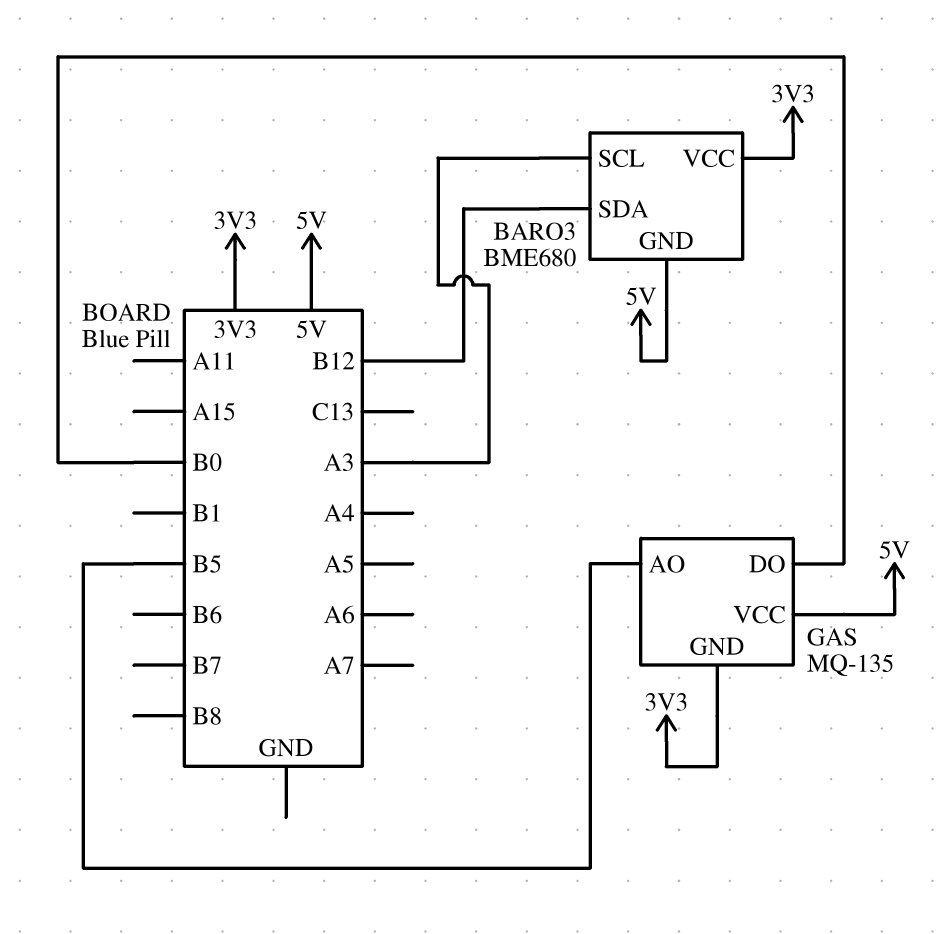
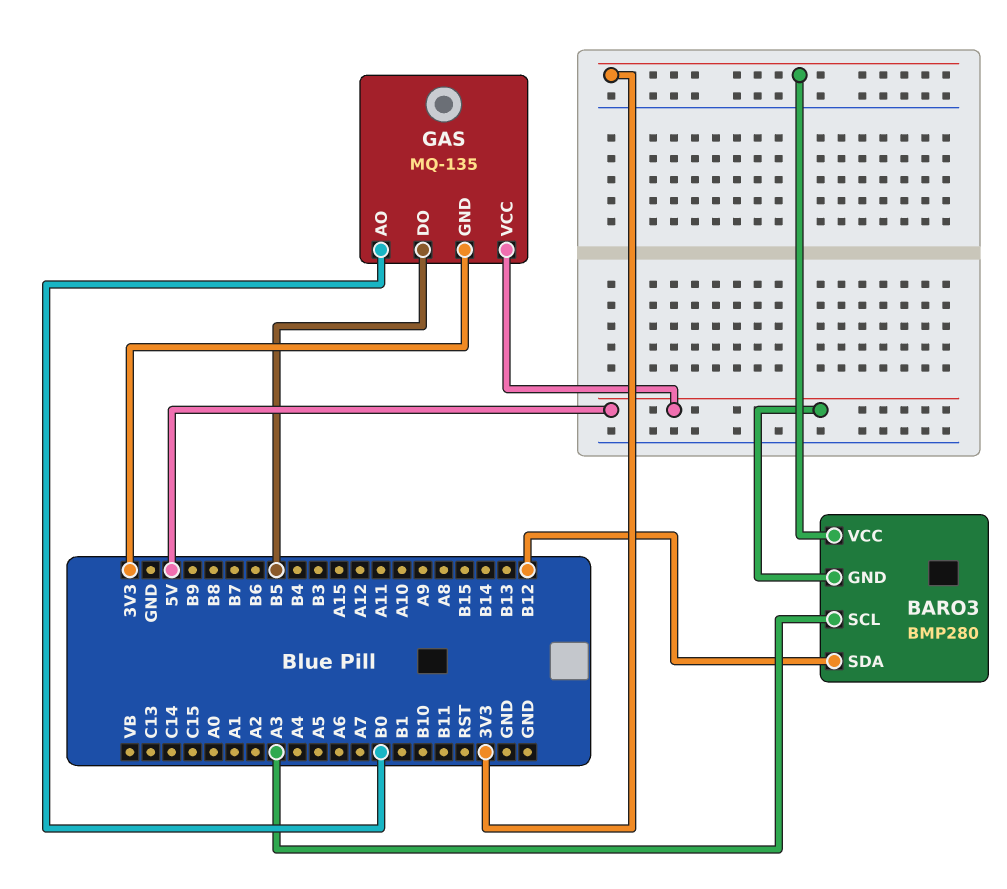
BARO3: BME680 -> BMP280
GAS pin AO: B5 -> B0
GAS pin DO: B0 -> B5

